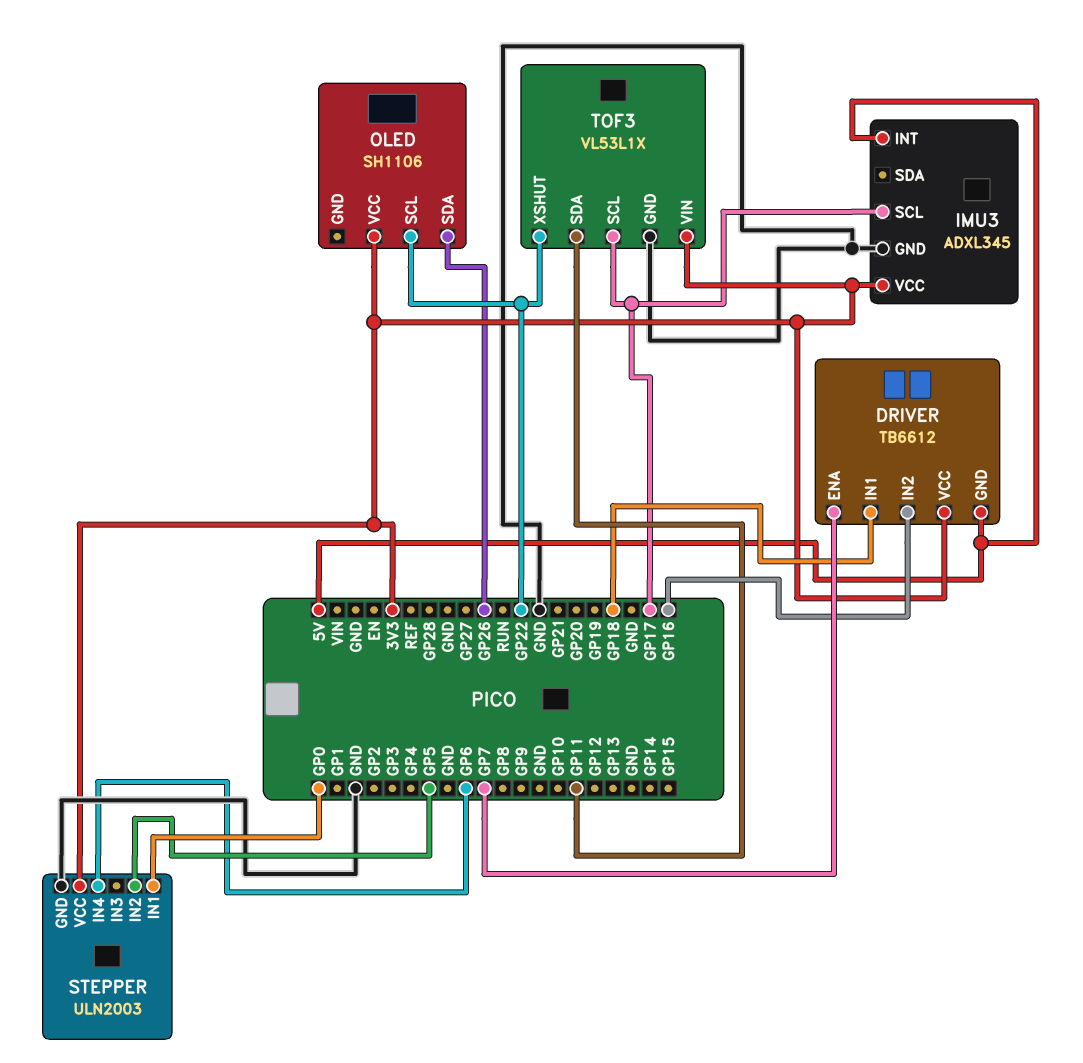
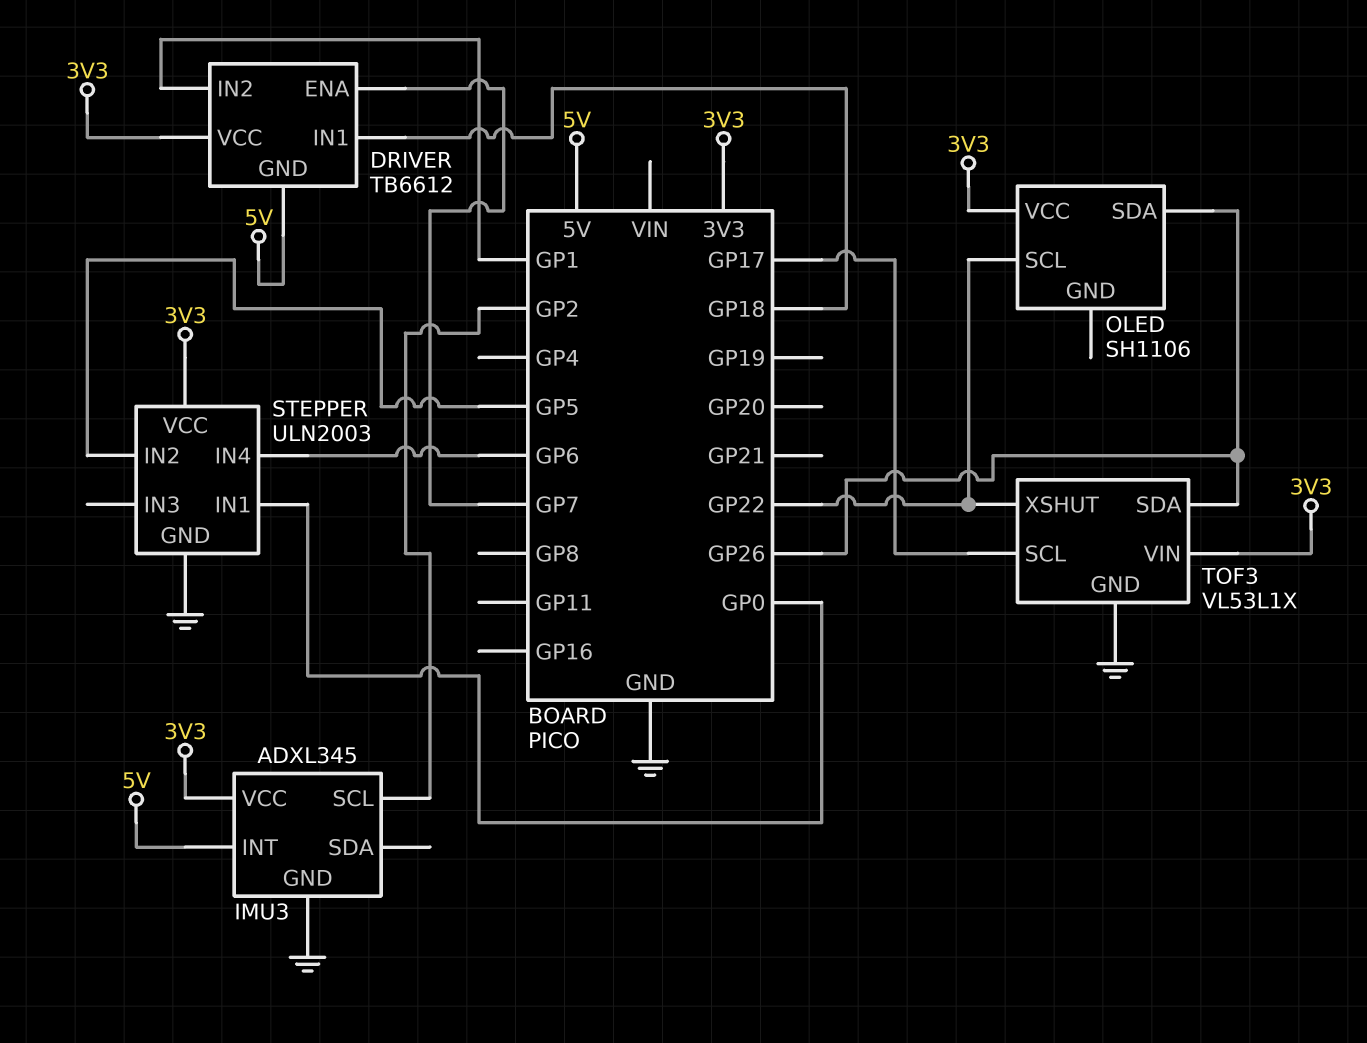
DRIVER pin IN2: GP16 -> GP1
IMU3 pin SCL: GP17 -> GP2
TOF3 pin SDA: GP11 -> GP26

